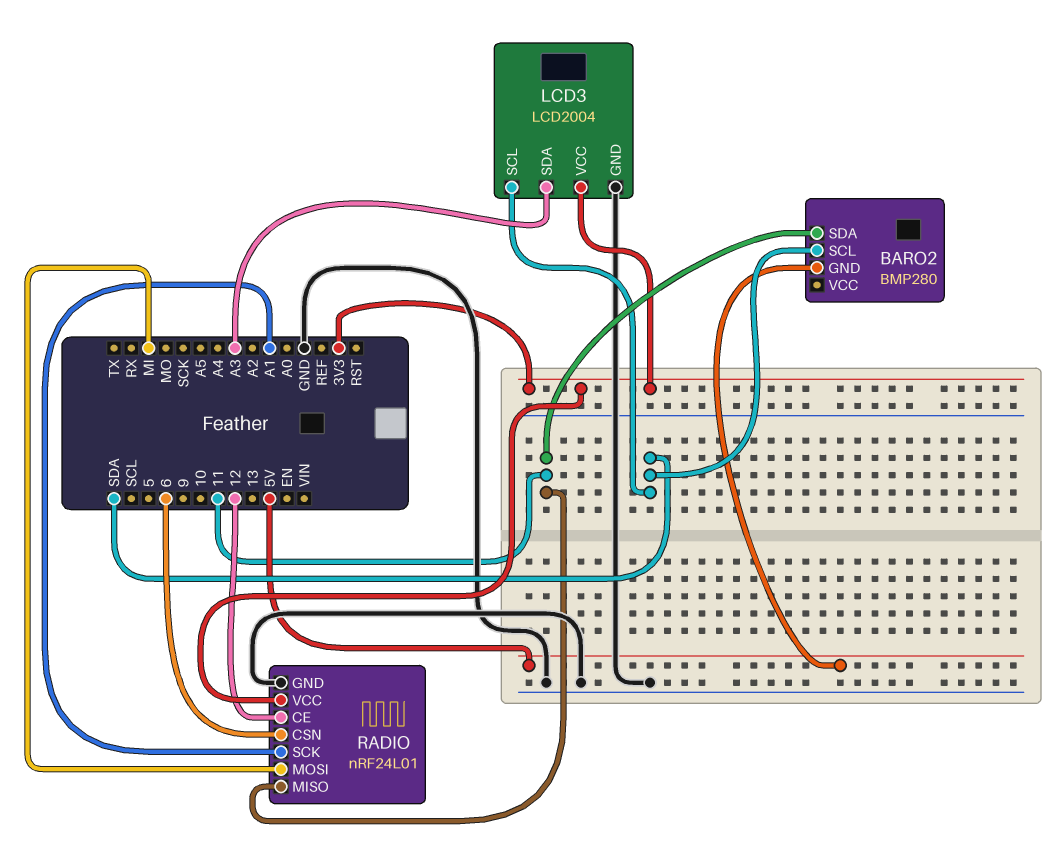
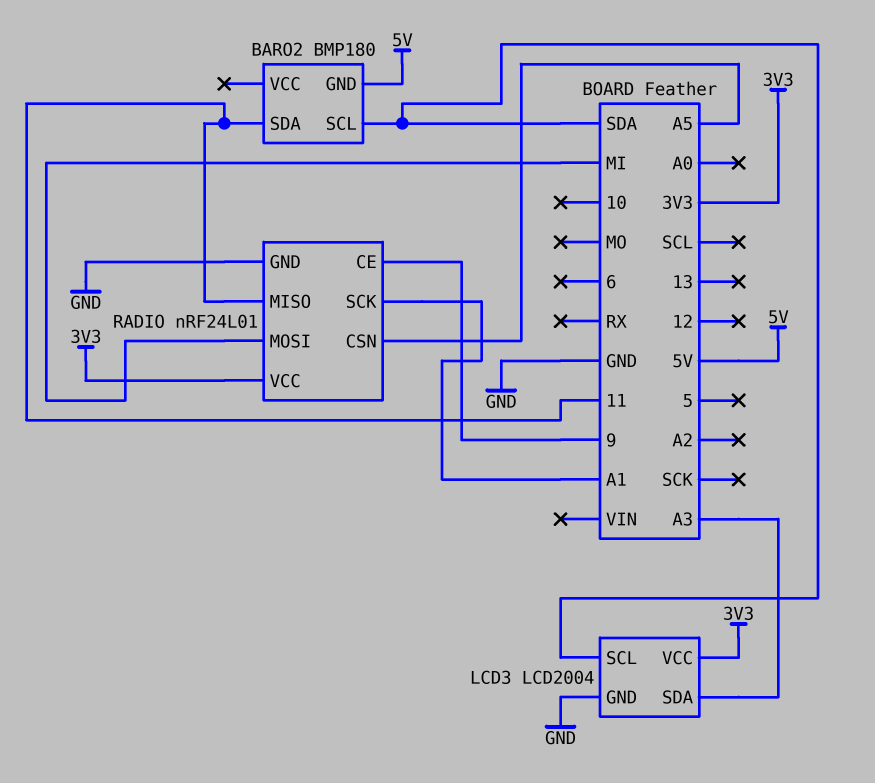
BARO2: BMP280 -> BMP180
RADIO pin CE: 12 -> 9
RADIO pin CSN: 6 -> A5

